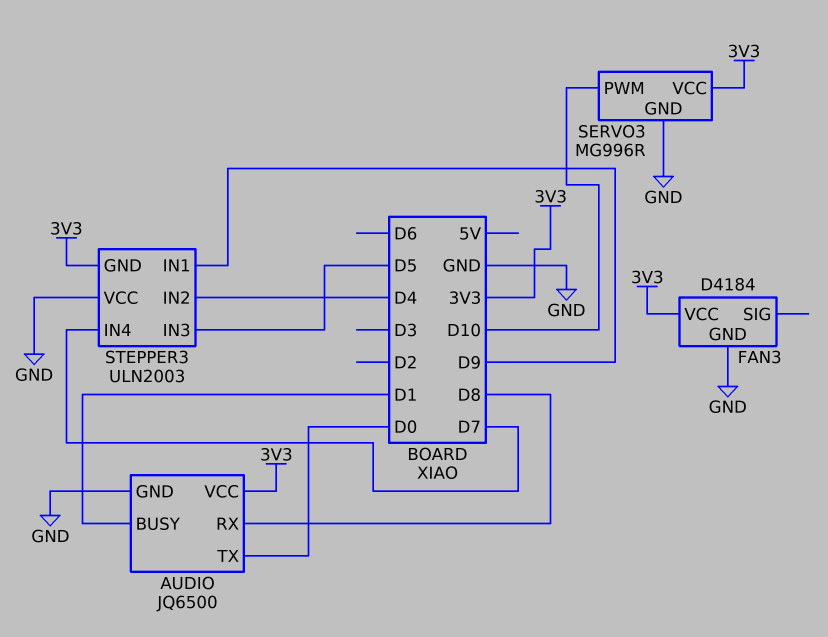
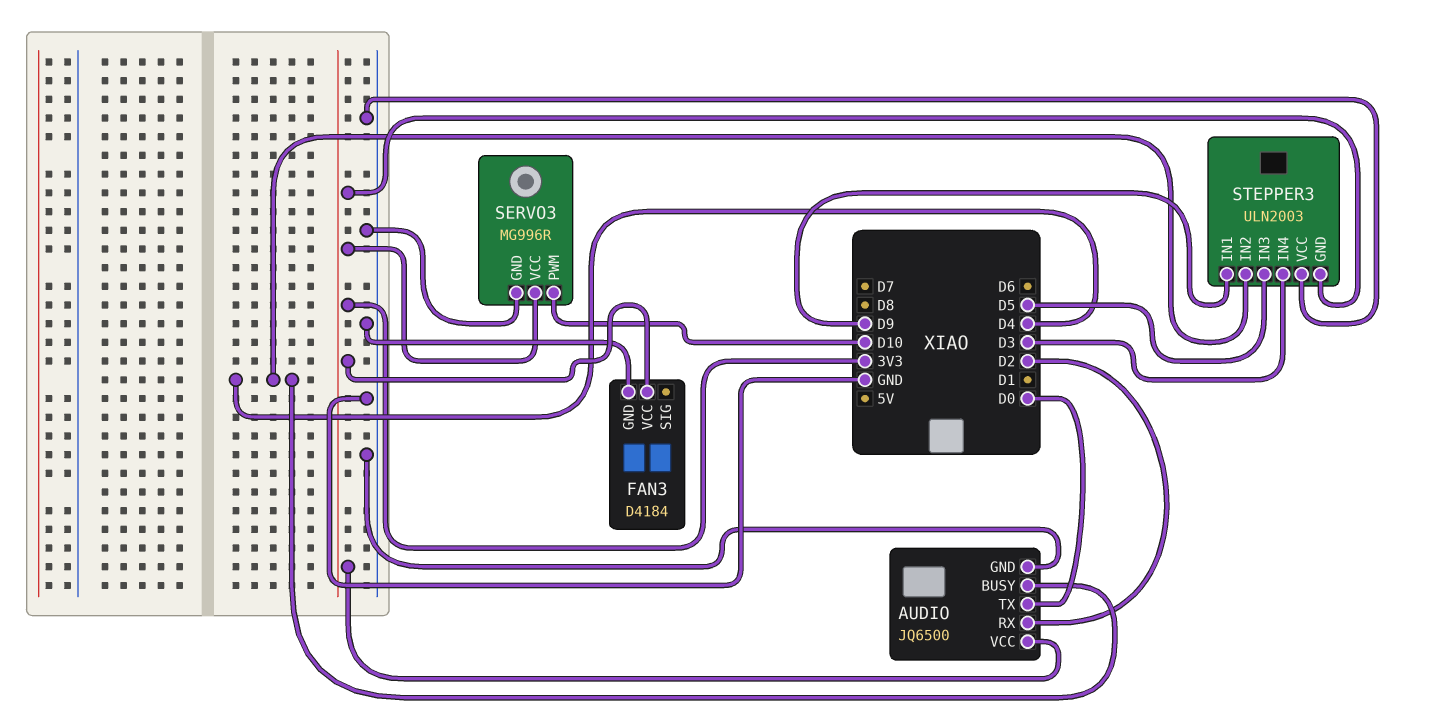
AUDIO pin BUSY: D1 -> D4
AUDIO pin RX: D8 -> D2
STEPPER3 pin IN4: D7 -> D3

